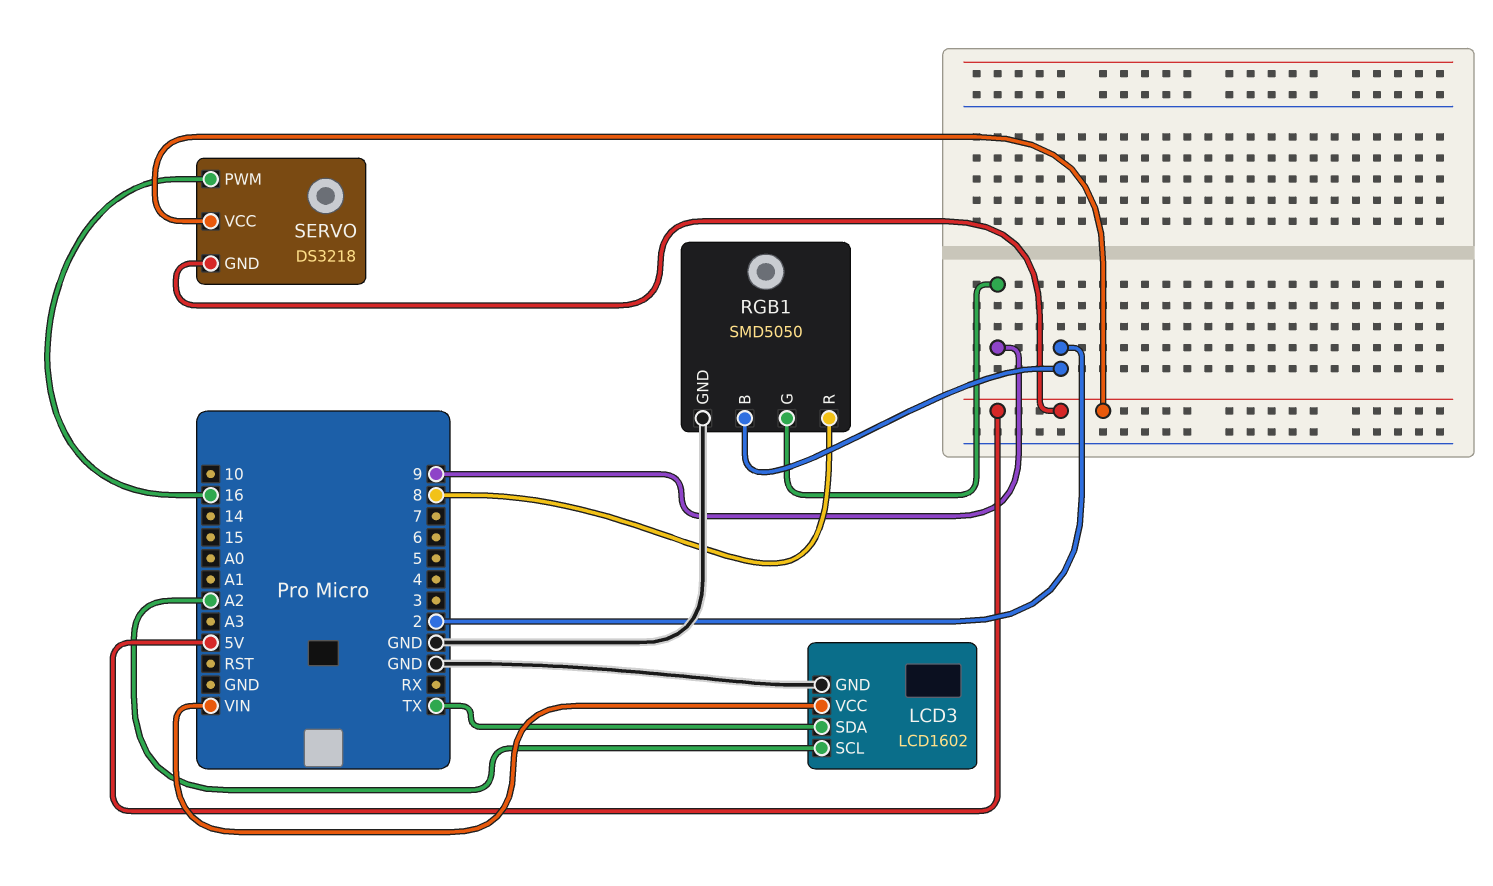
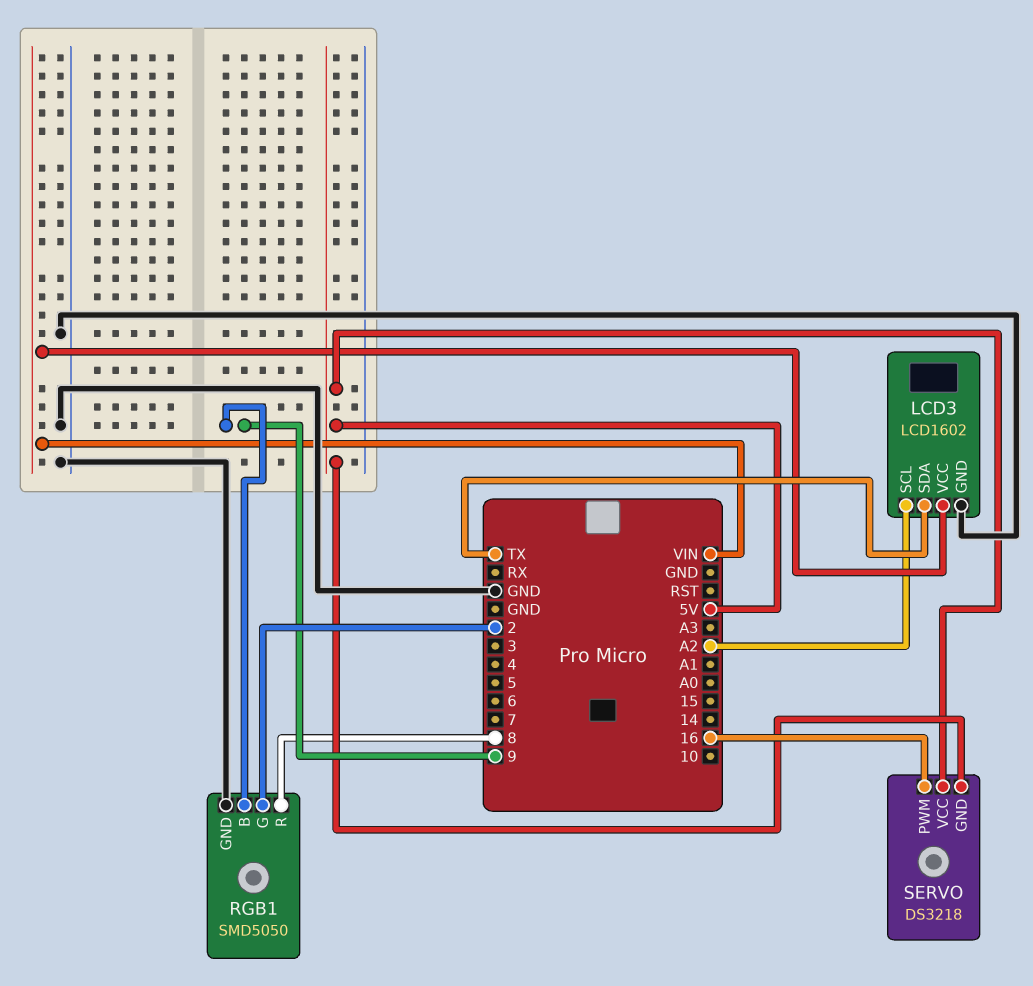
RGB1 pin B: 2 -> 9
RGB1 pin G: 9 -> 2

